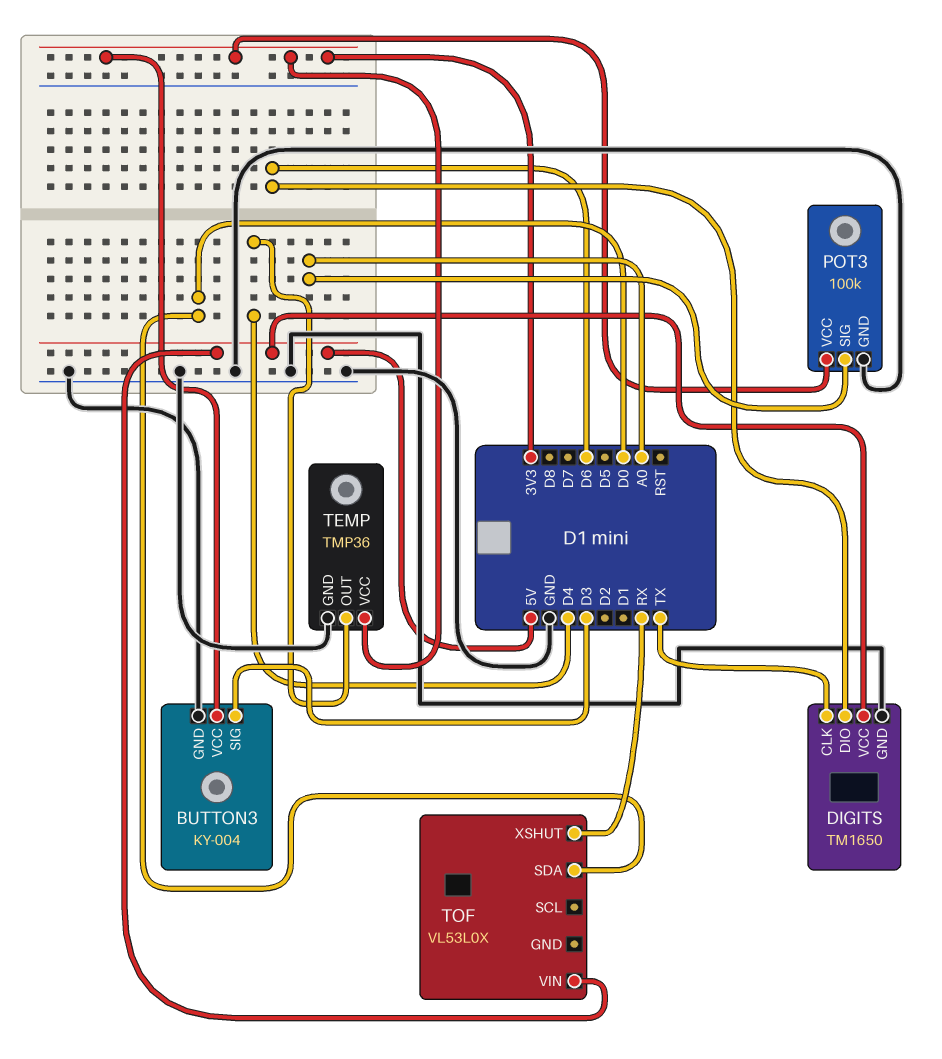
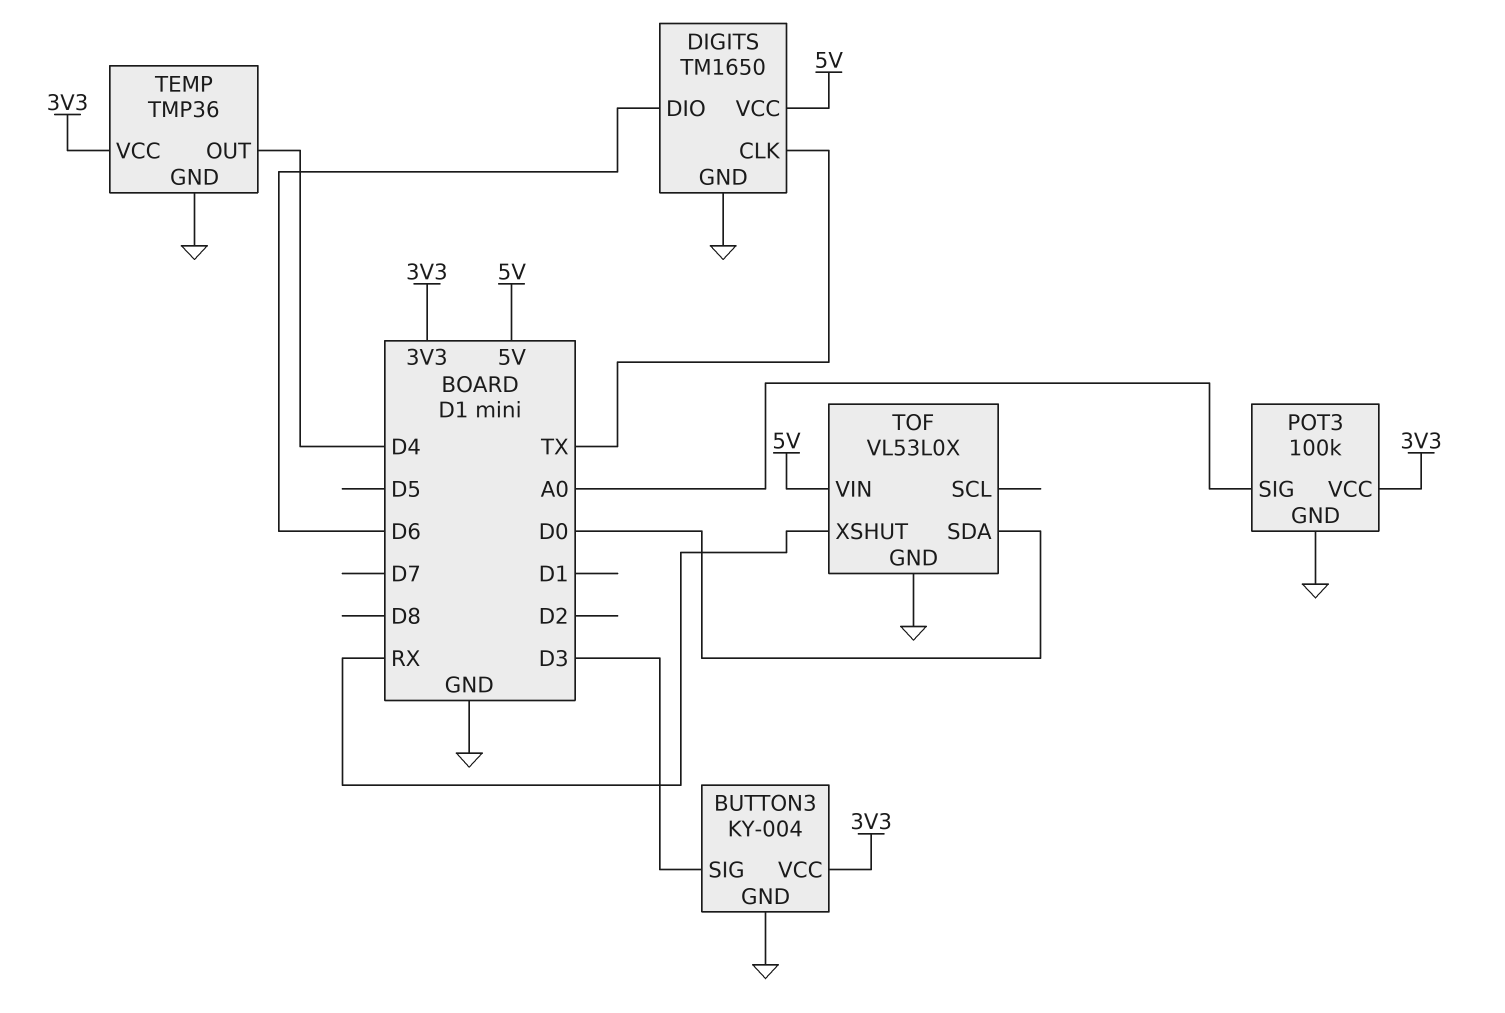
TOF pin GND: none -> GND

